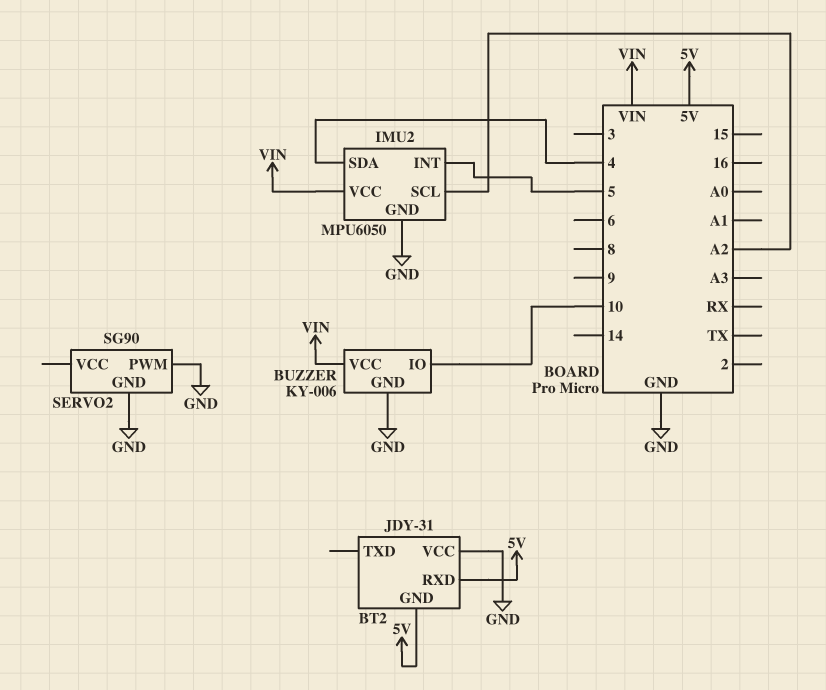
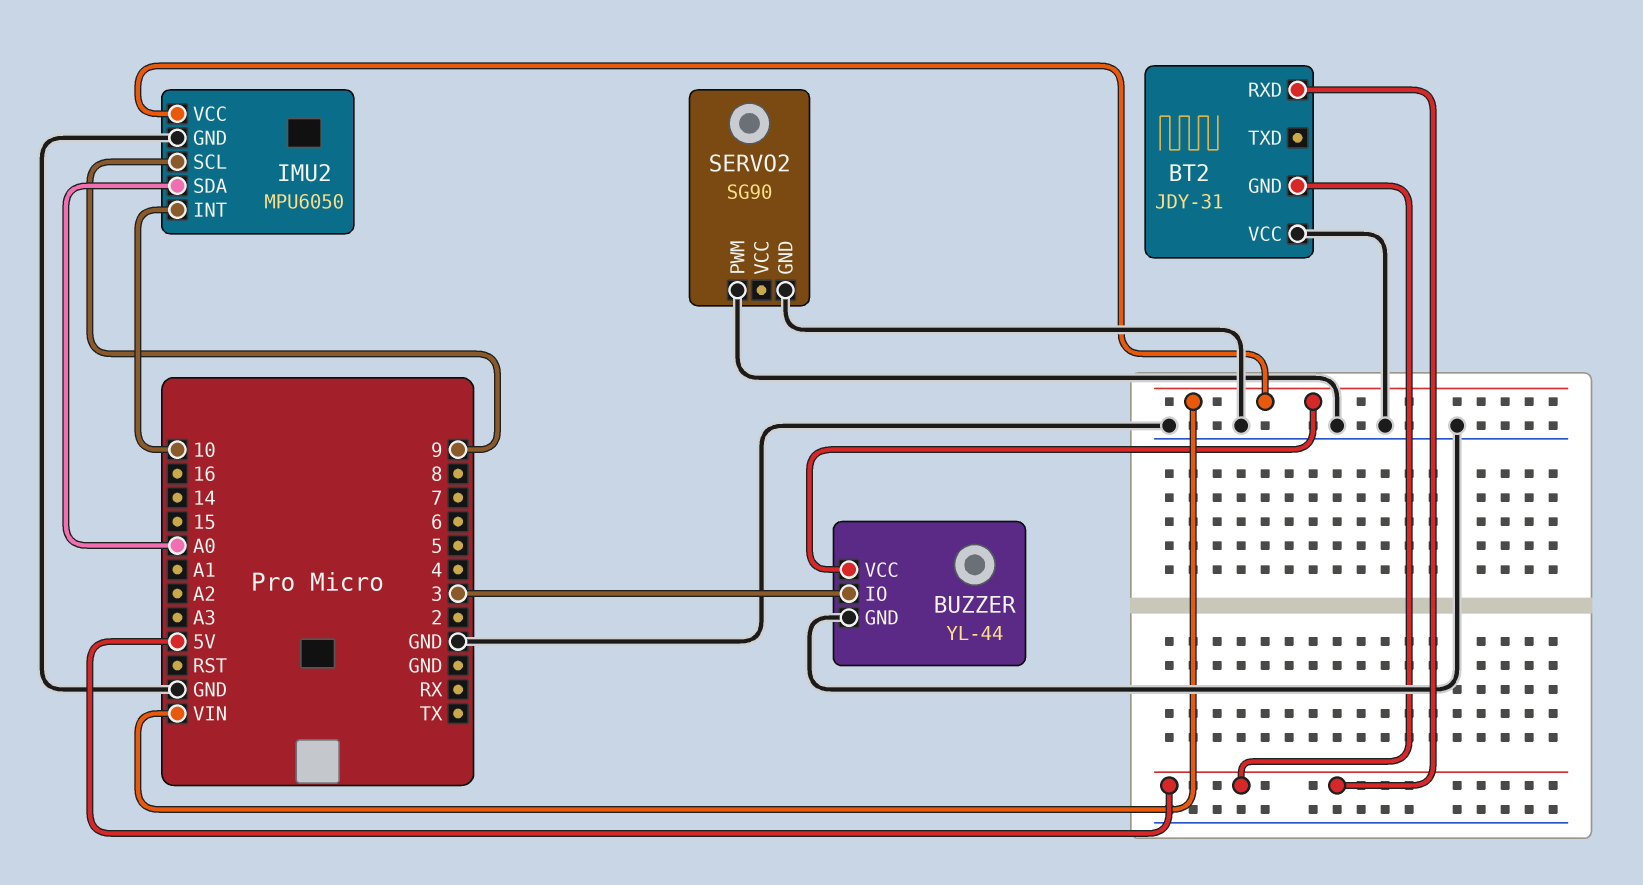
BUZZER: KY-006 -> YL-44
BUZZER pin IO: 10 -> 3
IMU2 pin INT: 5 -> 10
IMU2 pin SCL: A2 -> 9
IMU2 pin SDA: 4 -> A0

